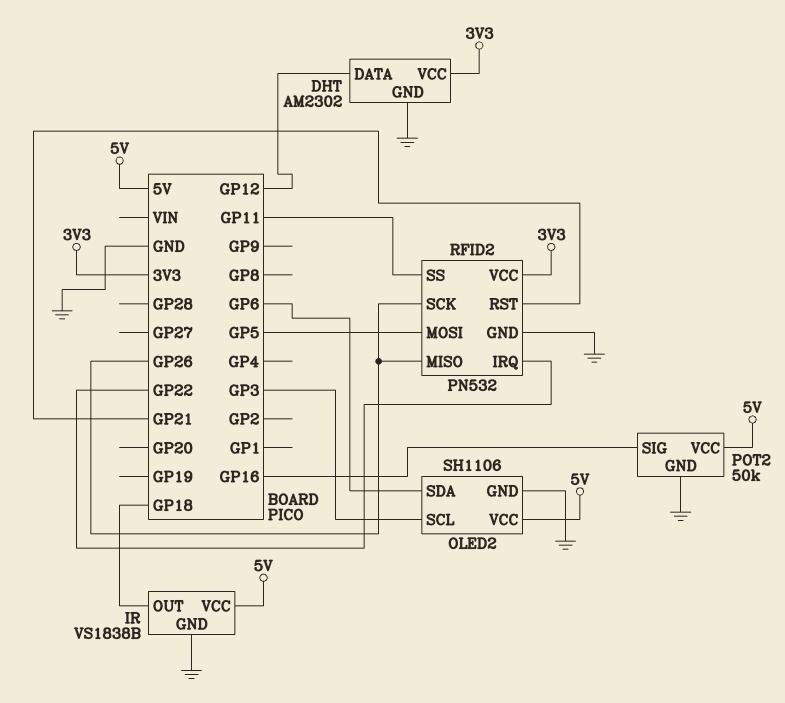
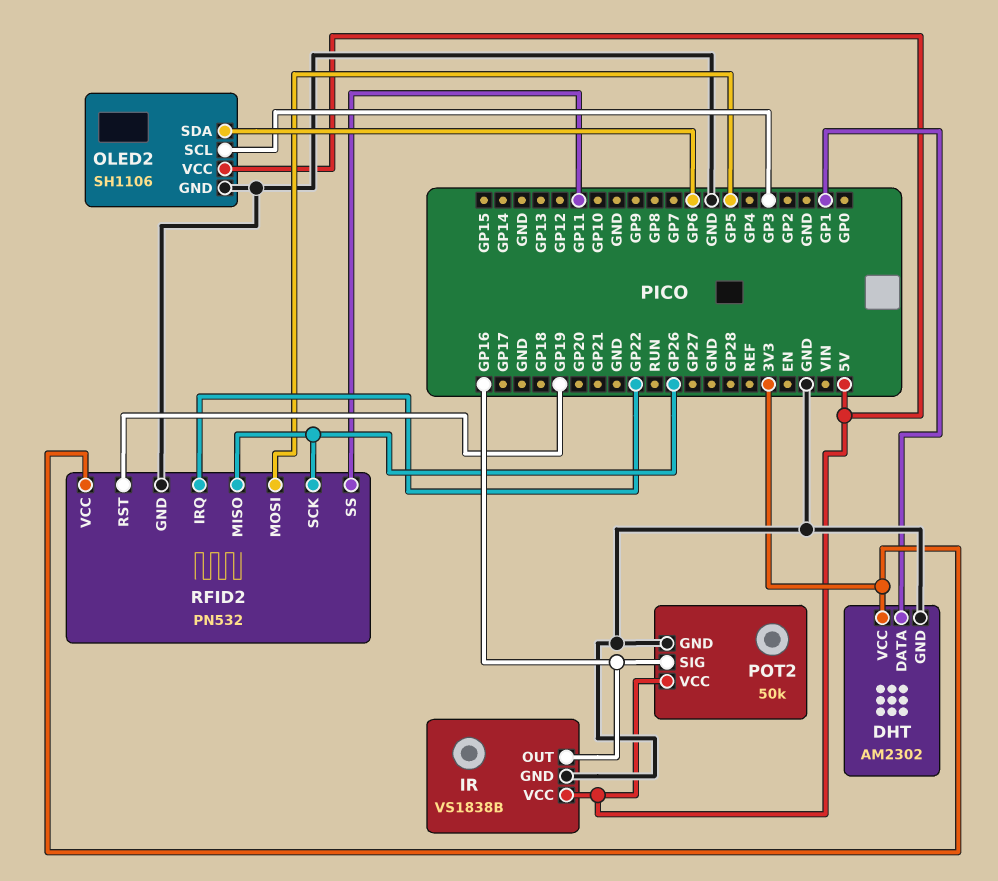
DHT pin DATA: GP12 -> GP1
IR pin OUT: GP18 -> GP16
RFID2 pin RST: GP21 -> GP19

